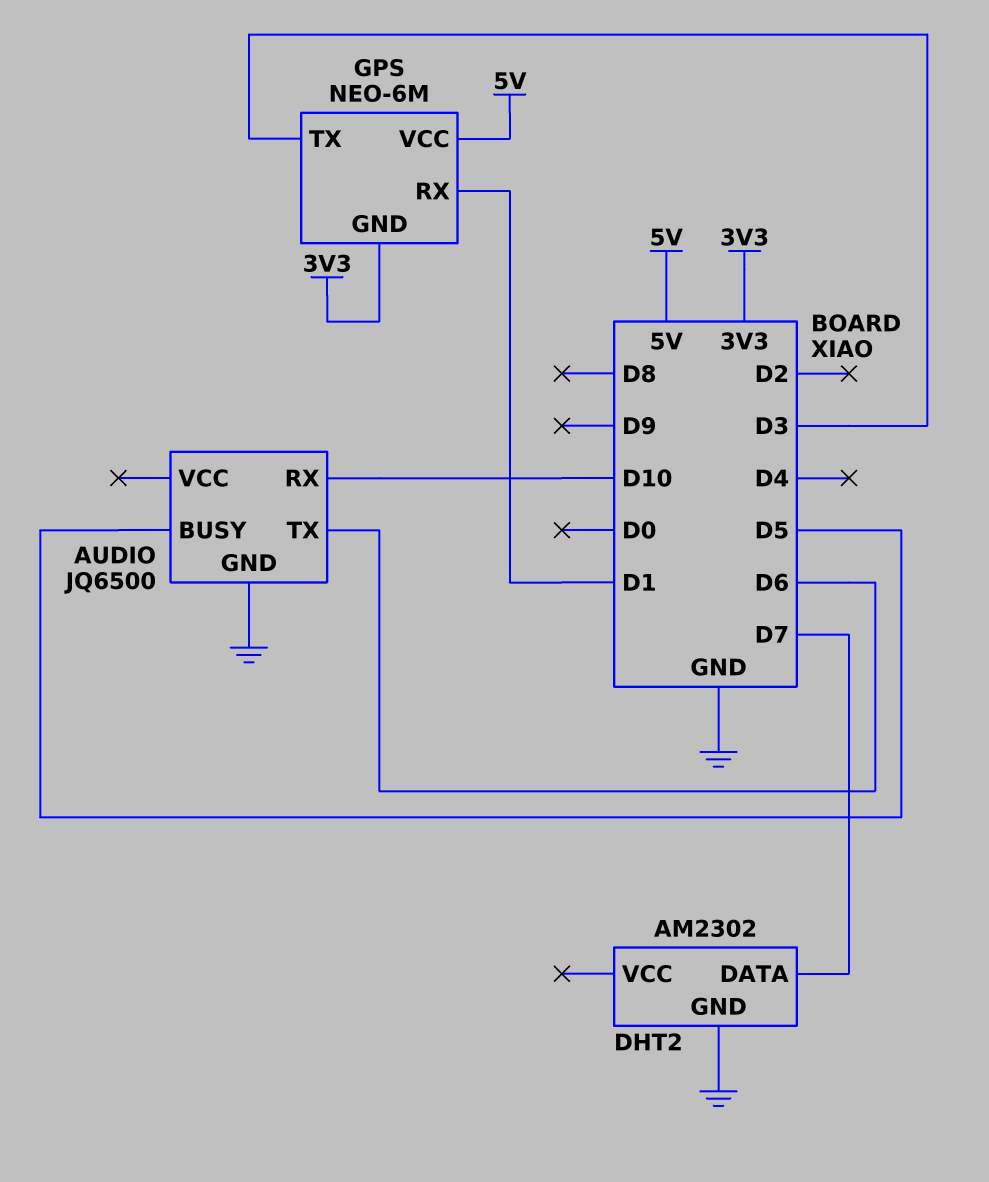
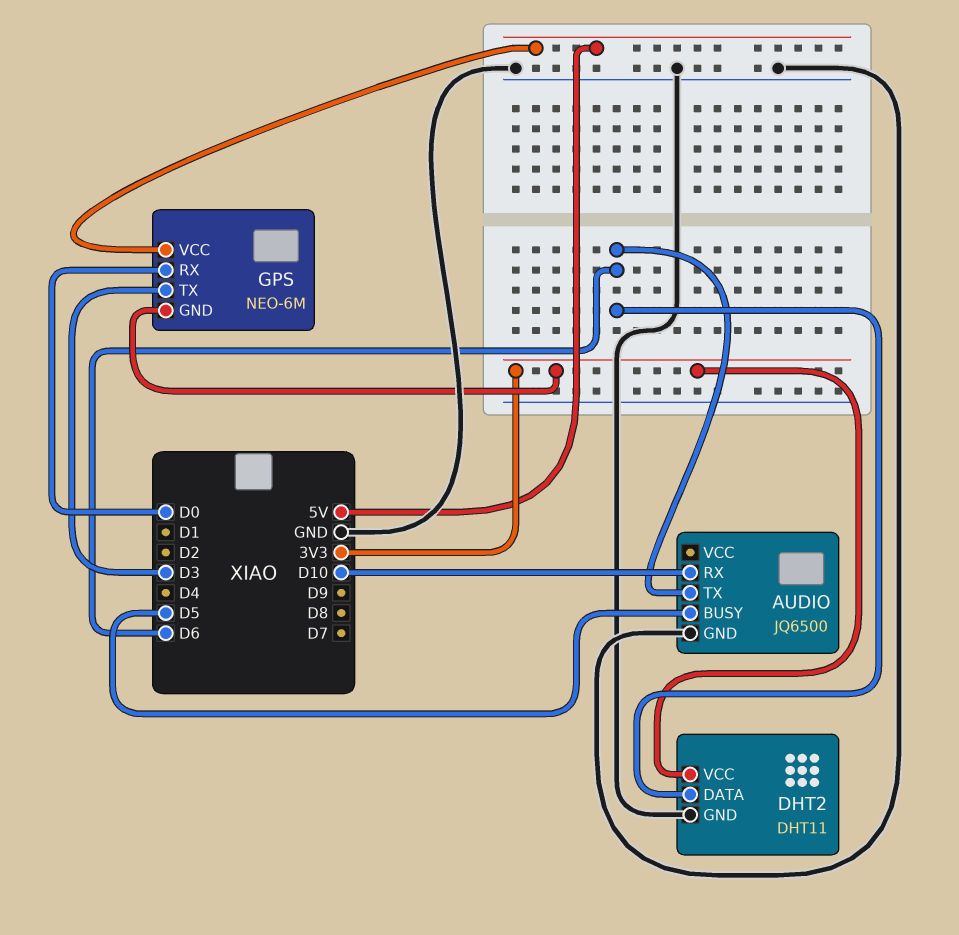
DHT2: AM2302 -> DHT11
DHT2 pin DATA: D7 -> D6
DHT2 pin VCC: none -> 3V3
GPS pin RX: D1 -> D0

